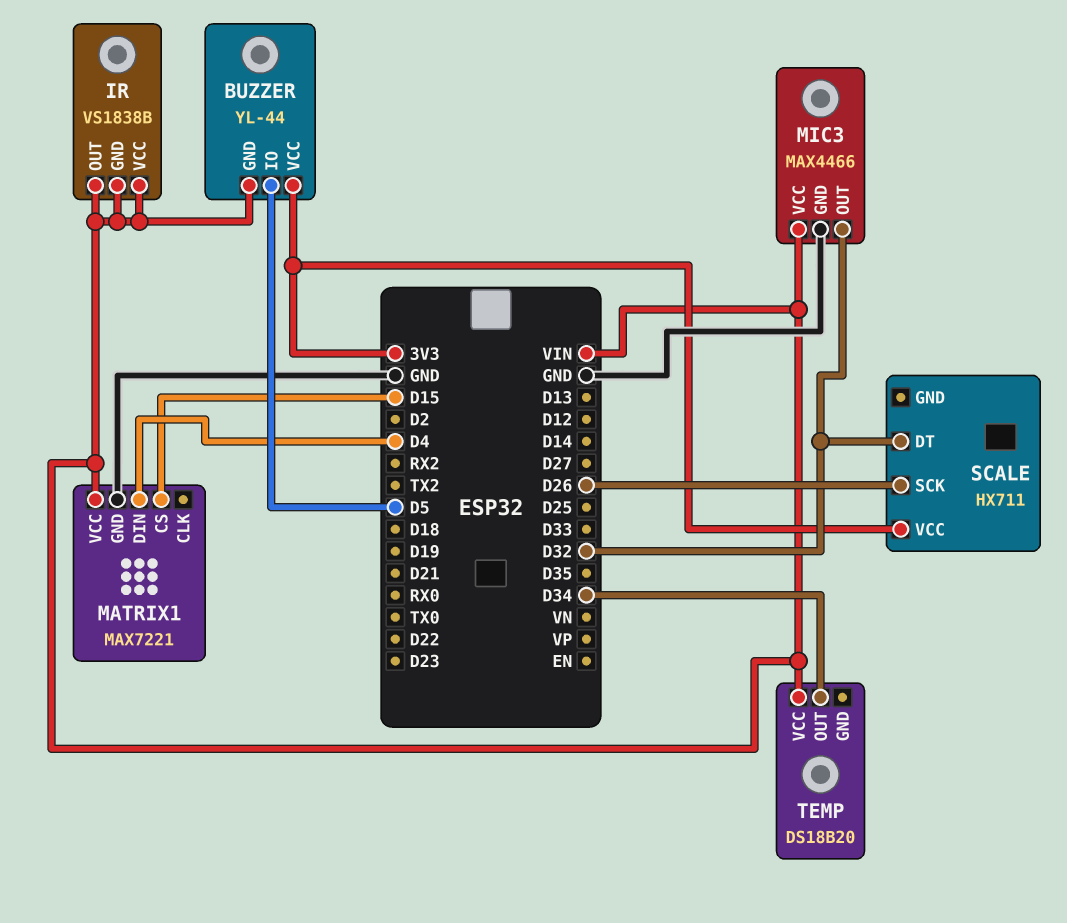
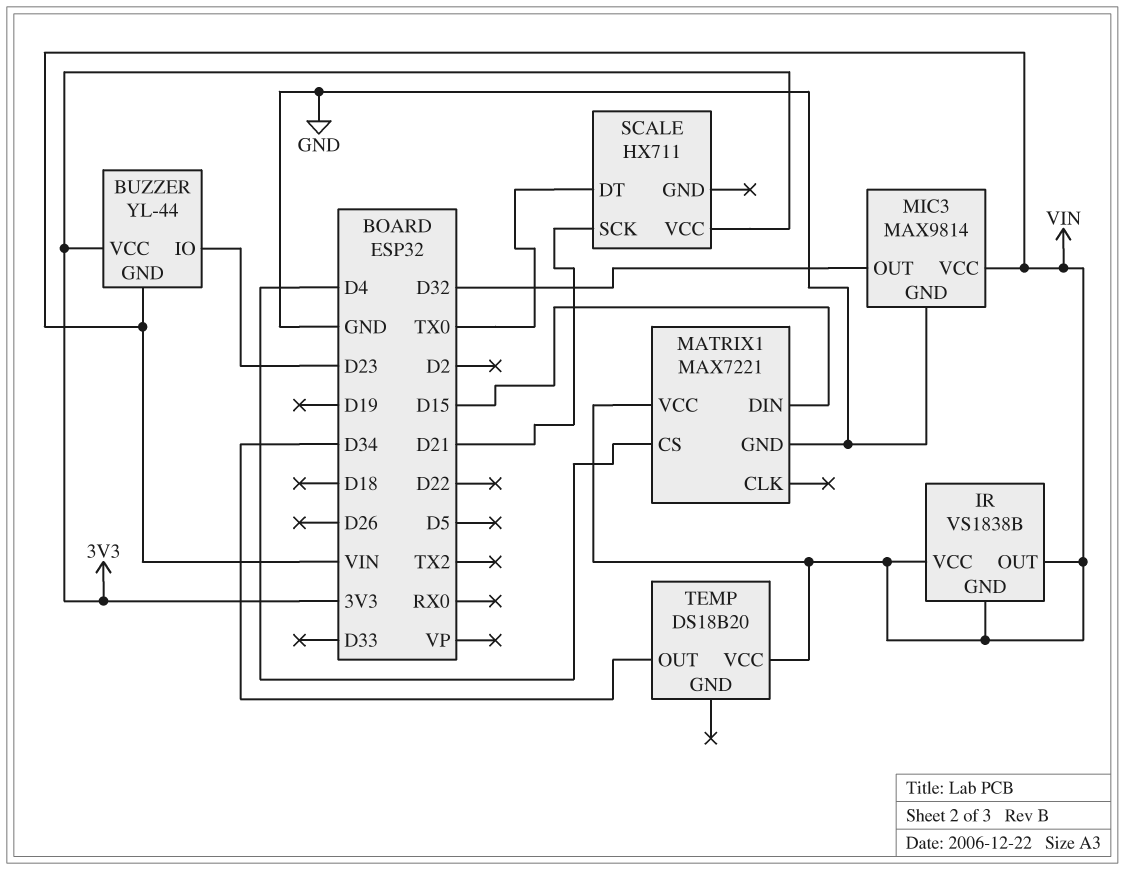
BUZZER pin IO: D5 -> D23
MATRIX1 pin CS: D15 -> D4
MATRIX1 pin DIN: D4 -> D15
MIC3: MAX4466 -> MAX9814
SCALE pin DT: D32 -> TX0
SCALE pin SCK: D26 -> D21

